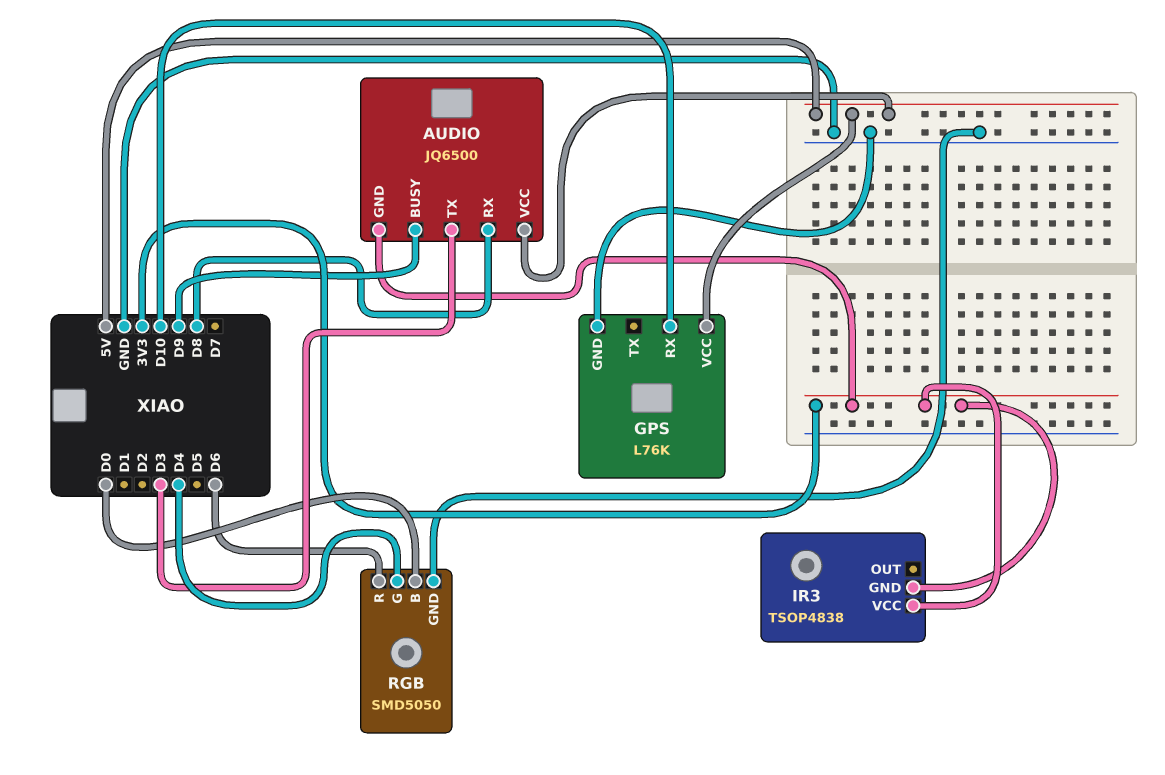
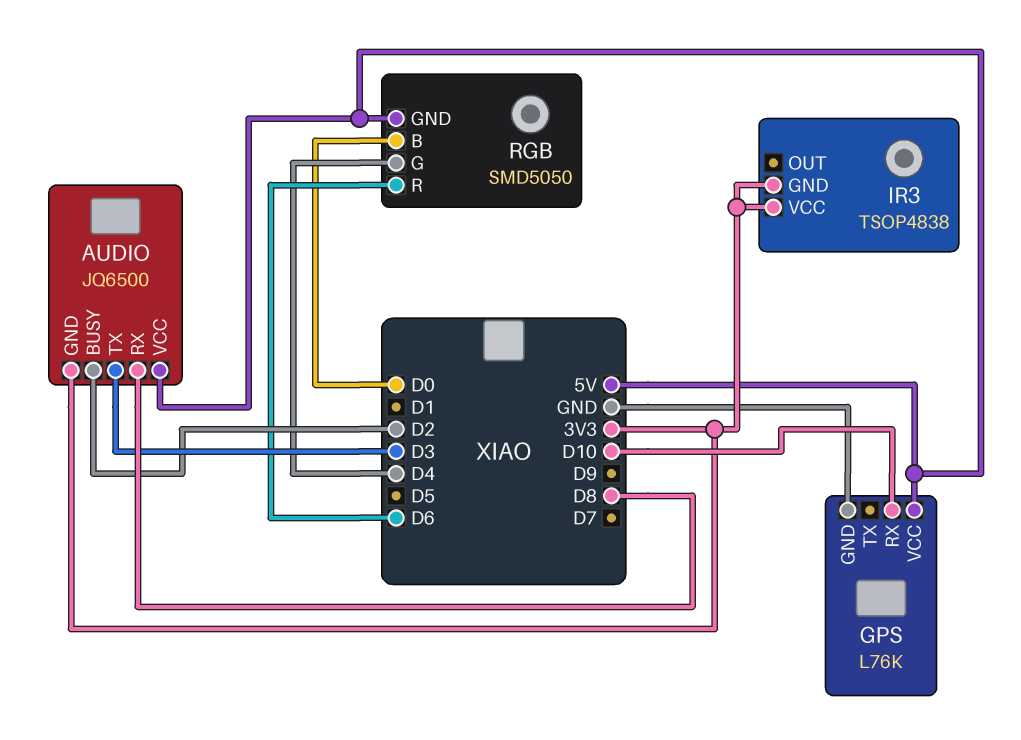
AUDIO pin BUSY: D9 -> D2
RGB pin GND: GND -> 5V

